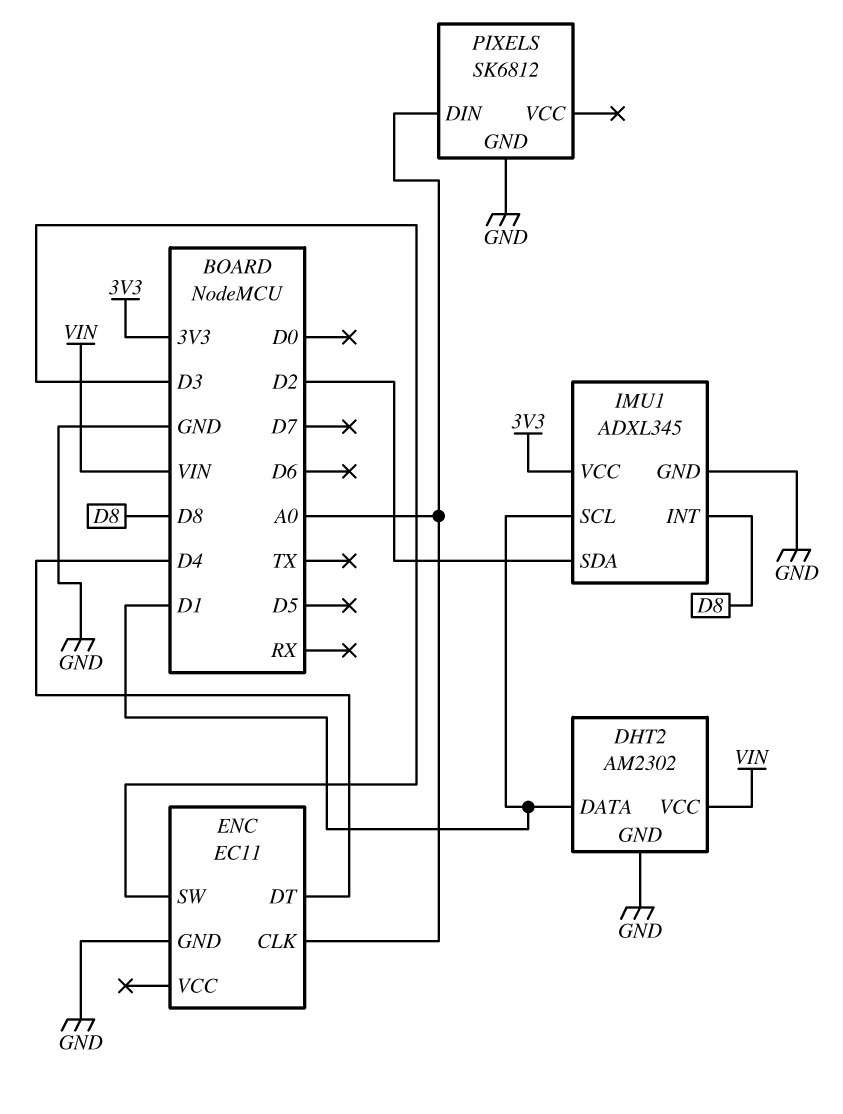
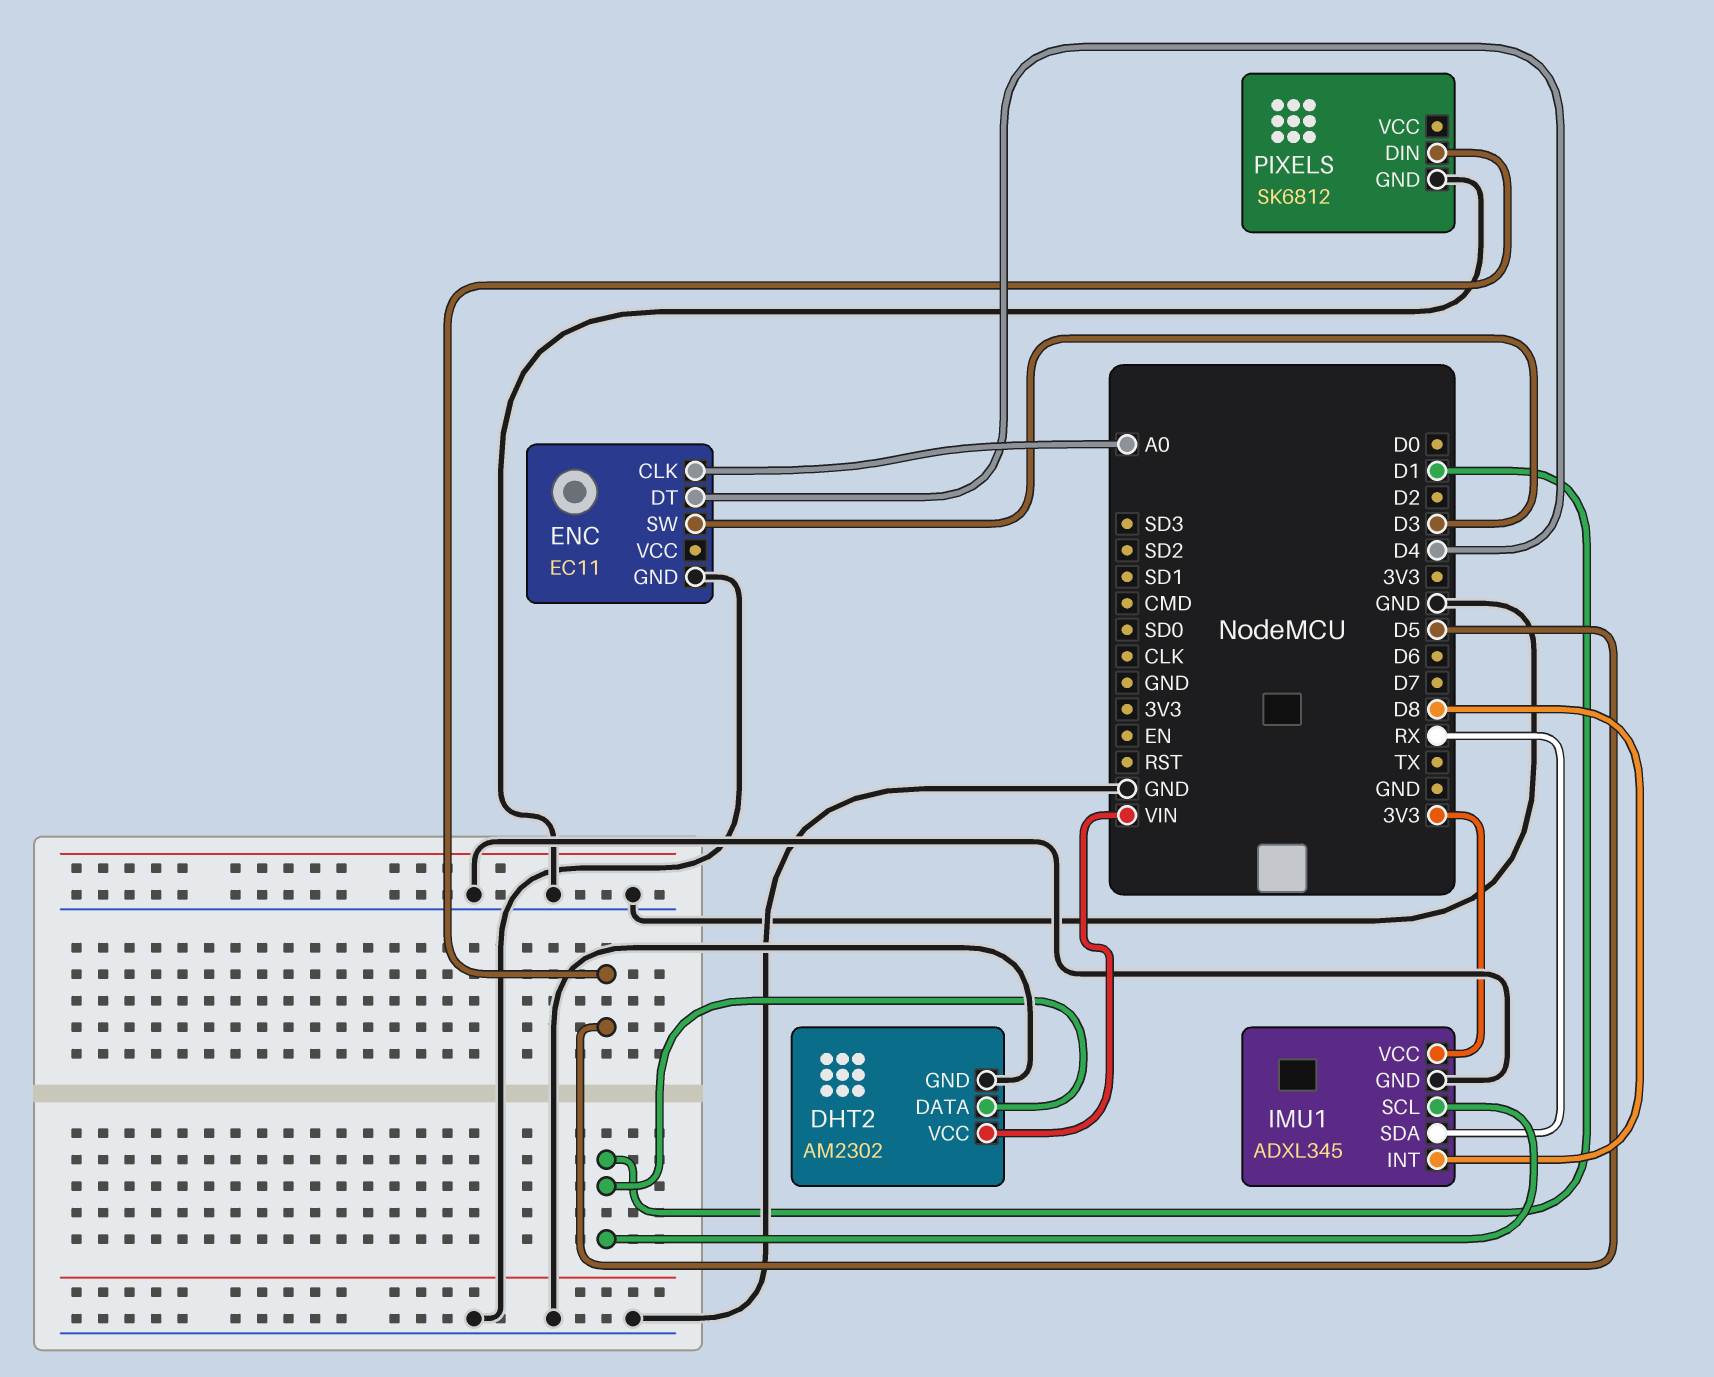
IMU1 pin SDA: D2 -> RX
PIXELS pin DIN: A0 -> D5

